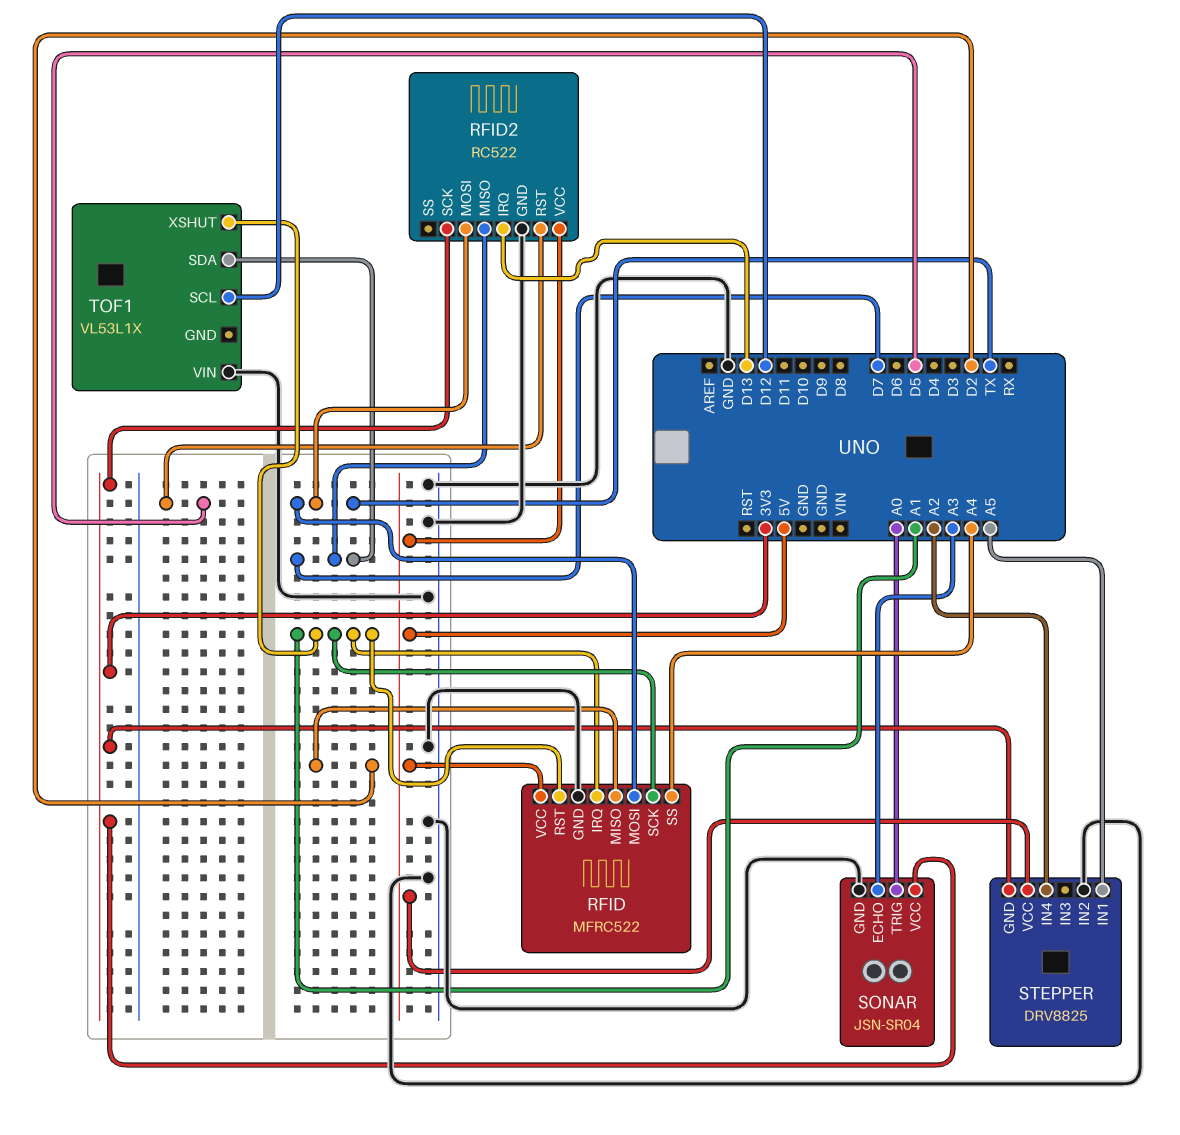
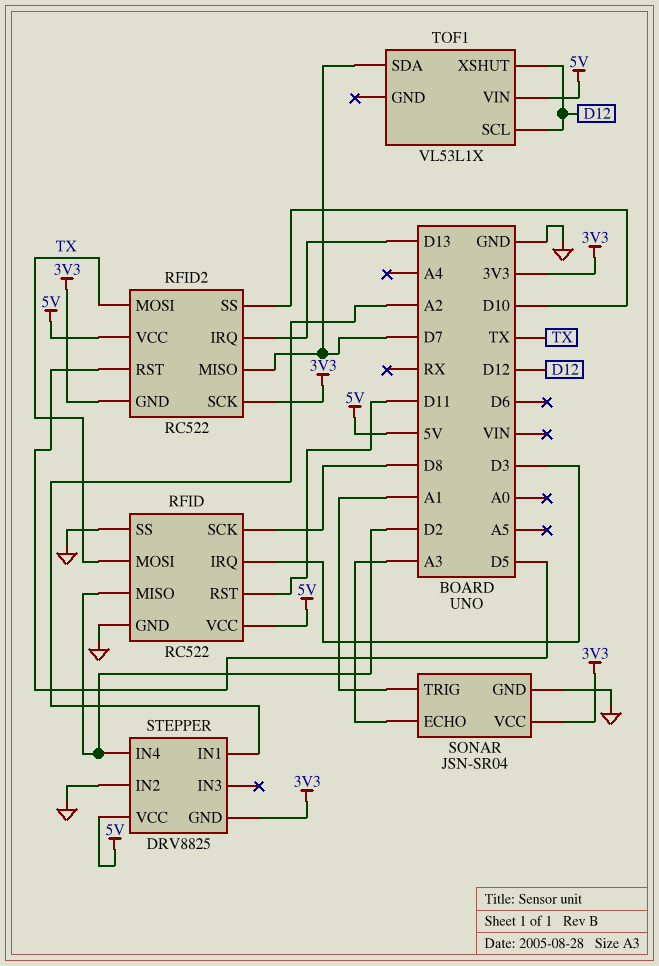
RFID: MFRC522 -> RC522
RFID pin IRQ: A1 -> D3
RFID pin RST: A1 -> D11
RFID pin SCK: A1 -> D8
RFID pin SS: A4 -> GND
RFID2 pin GND: GND -> 3V3
RFID2 pin SS: none -> D10
SONAR pin TRIG: A0 -> A1
STEPPER pin IN1: A5 -> A2
STEPPER pin IN4: A2 -> D2
TOF1 pin VIN: GND -> 5V
TOF1 pin XSHUT: A1 -> D12

